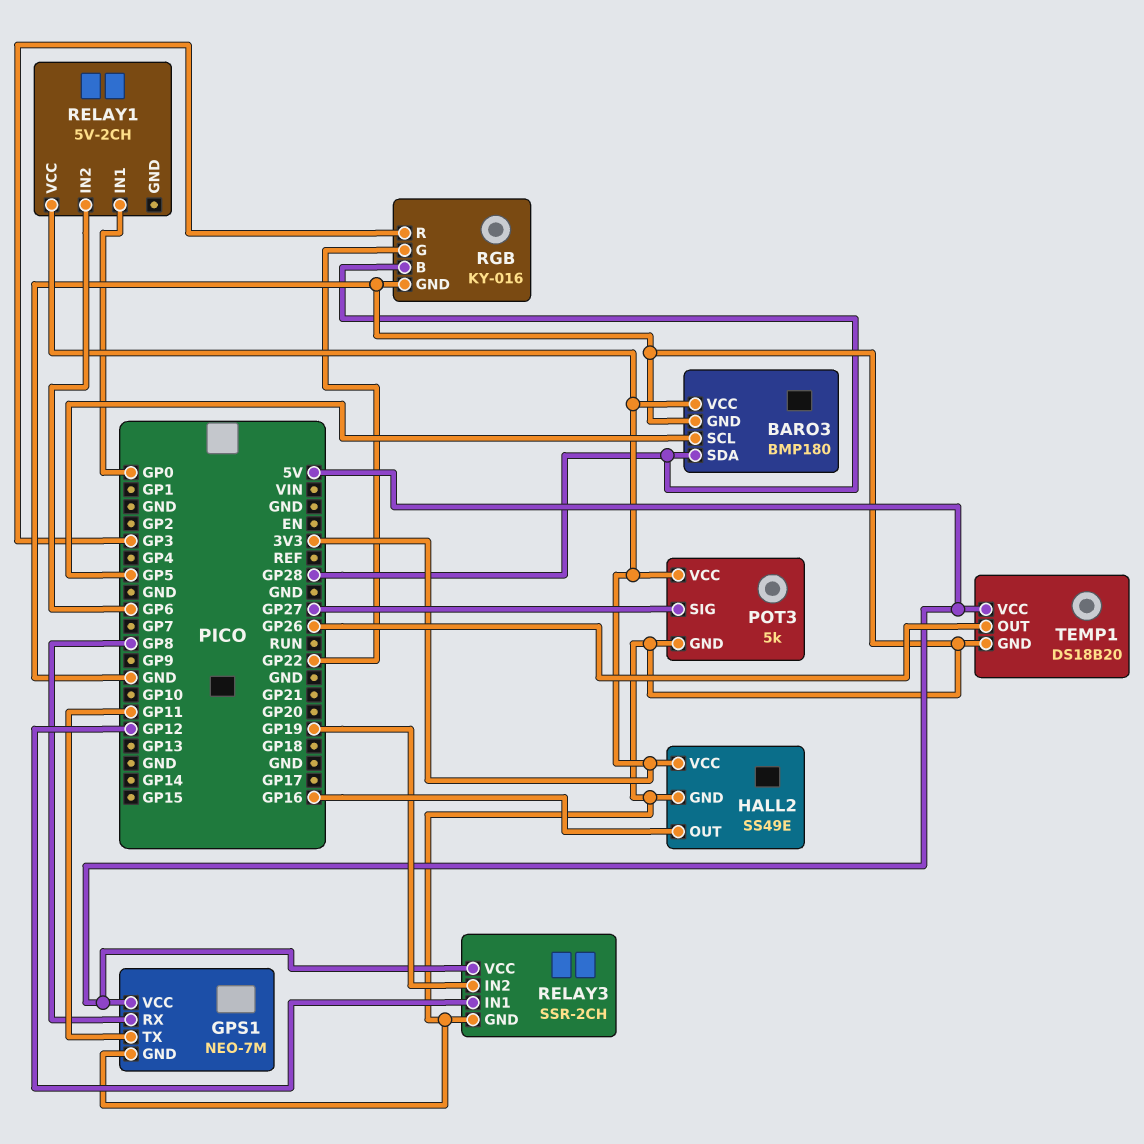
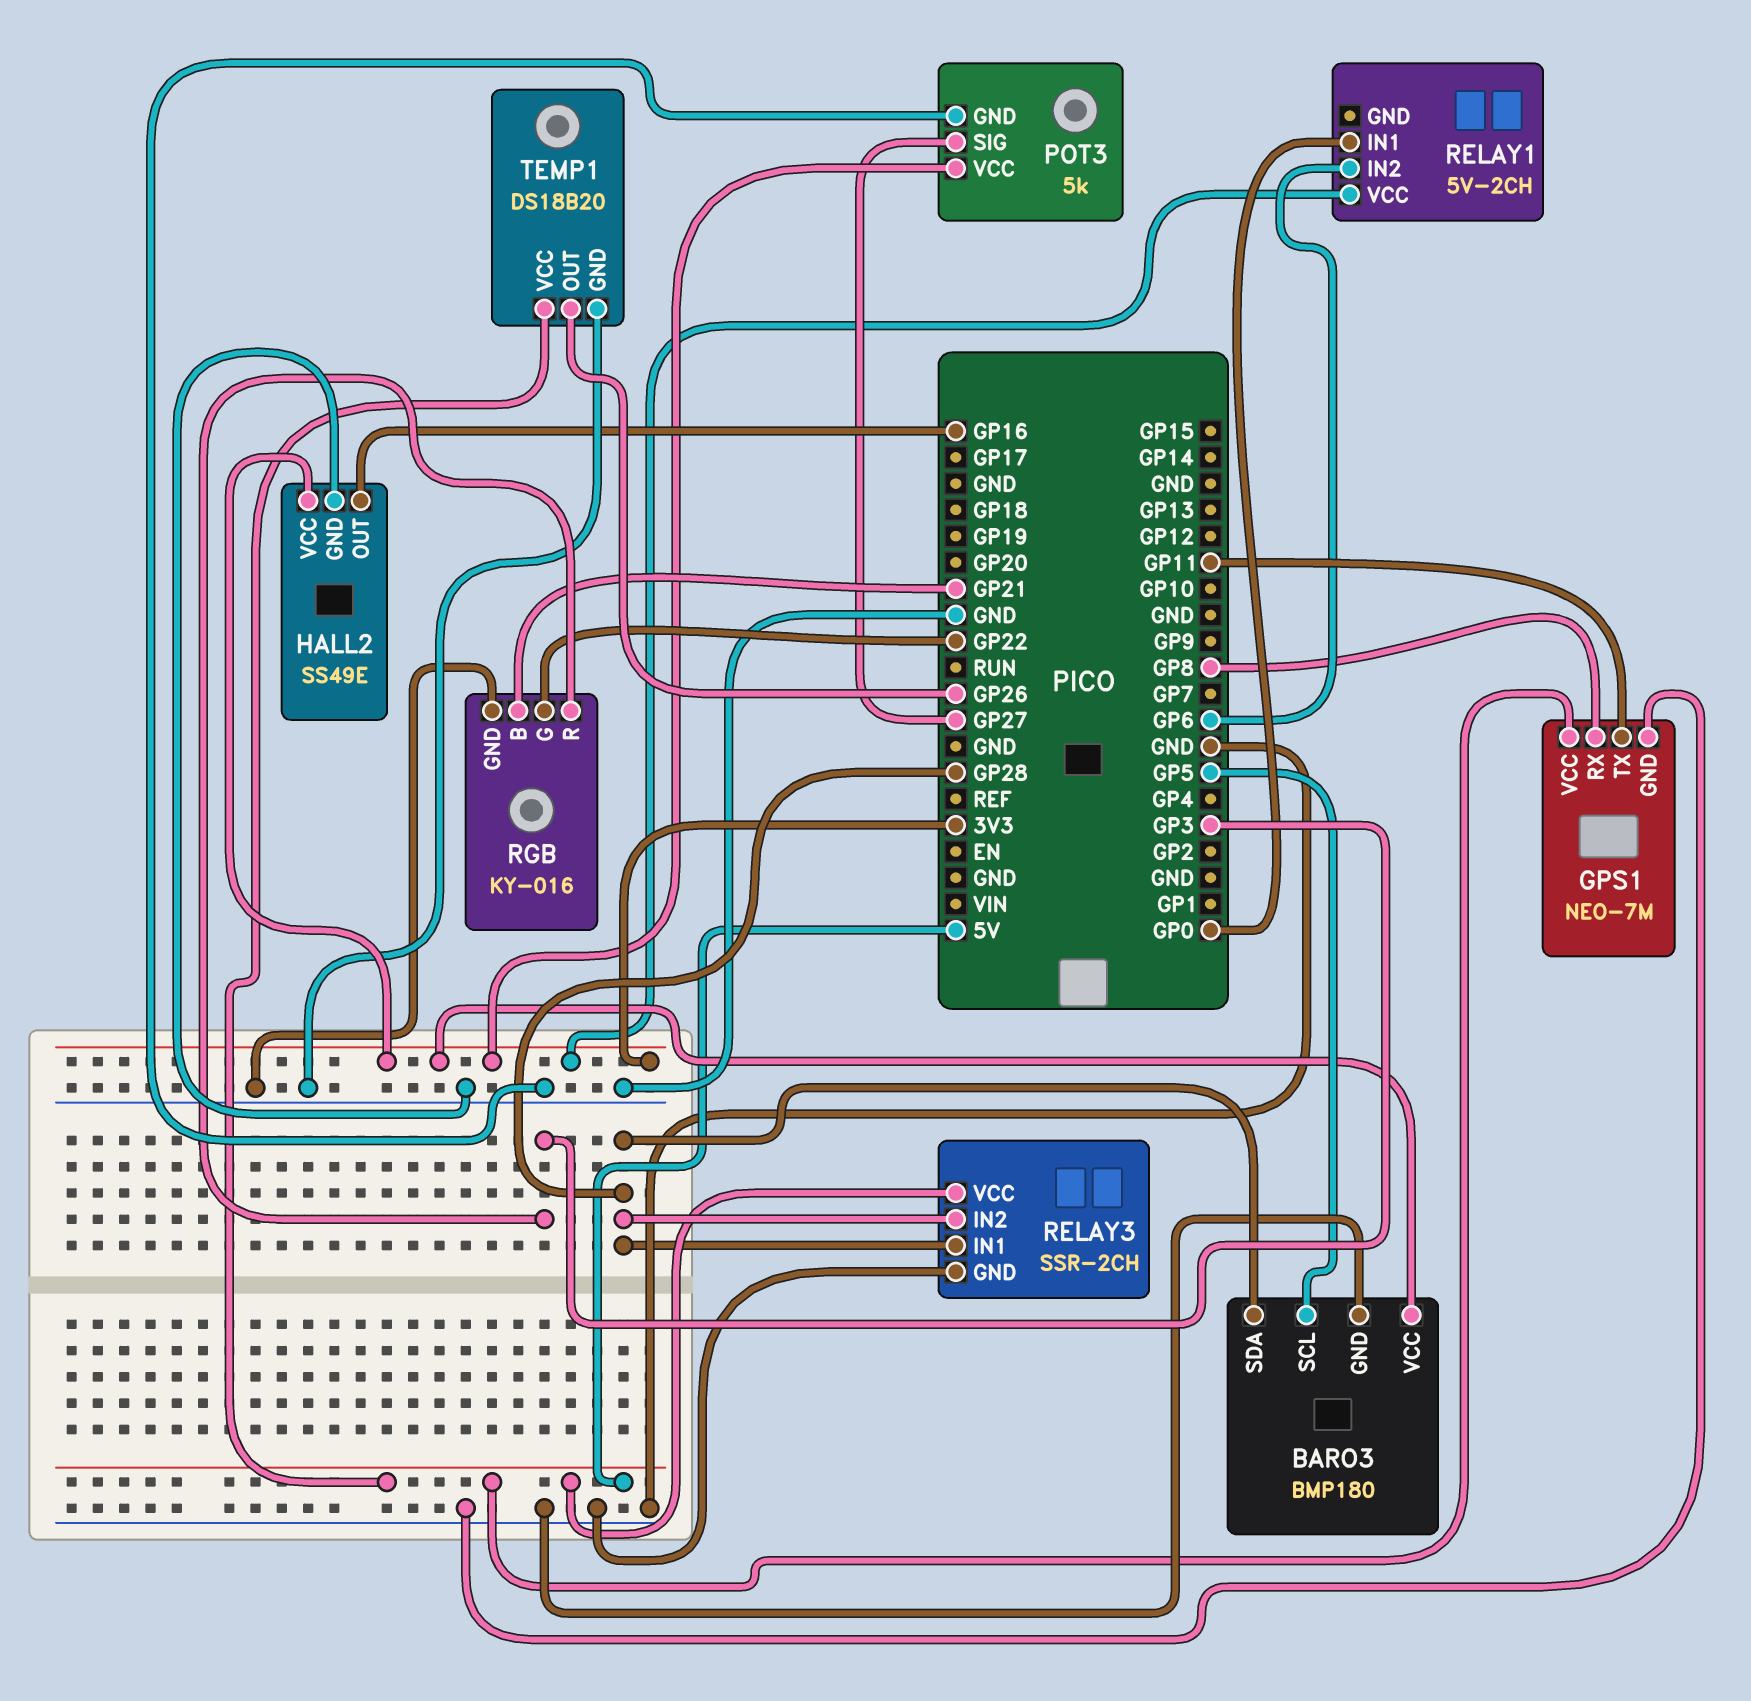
RELAY3 pin IN1: GP12 -> GP28
RELAY3 pin IN2: GP19 -> GP28
RGB pin B: GP28 -> GP21

